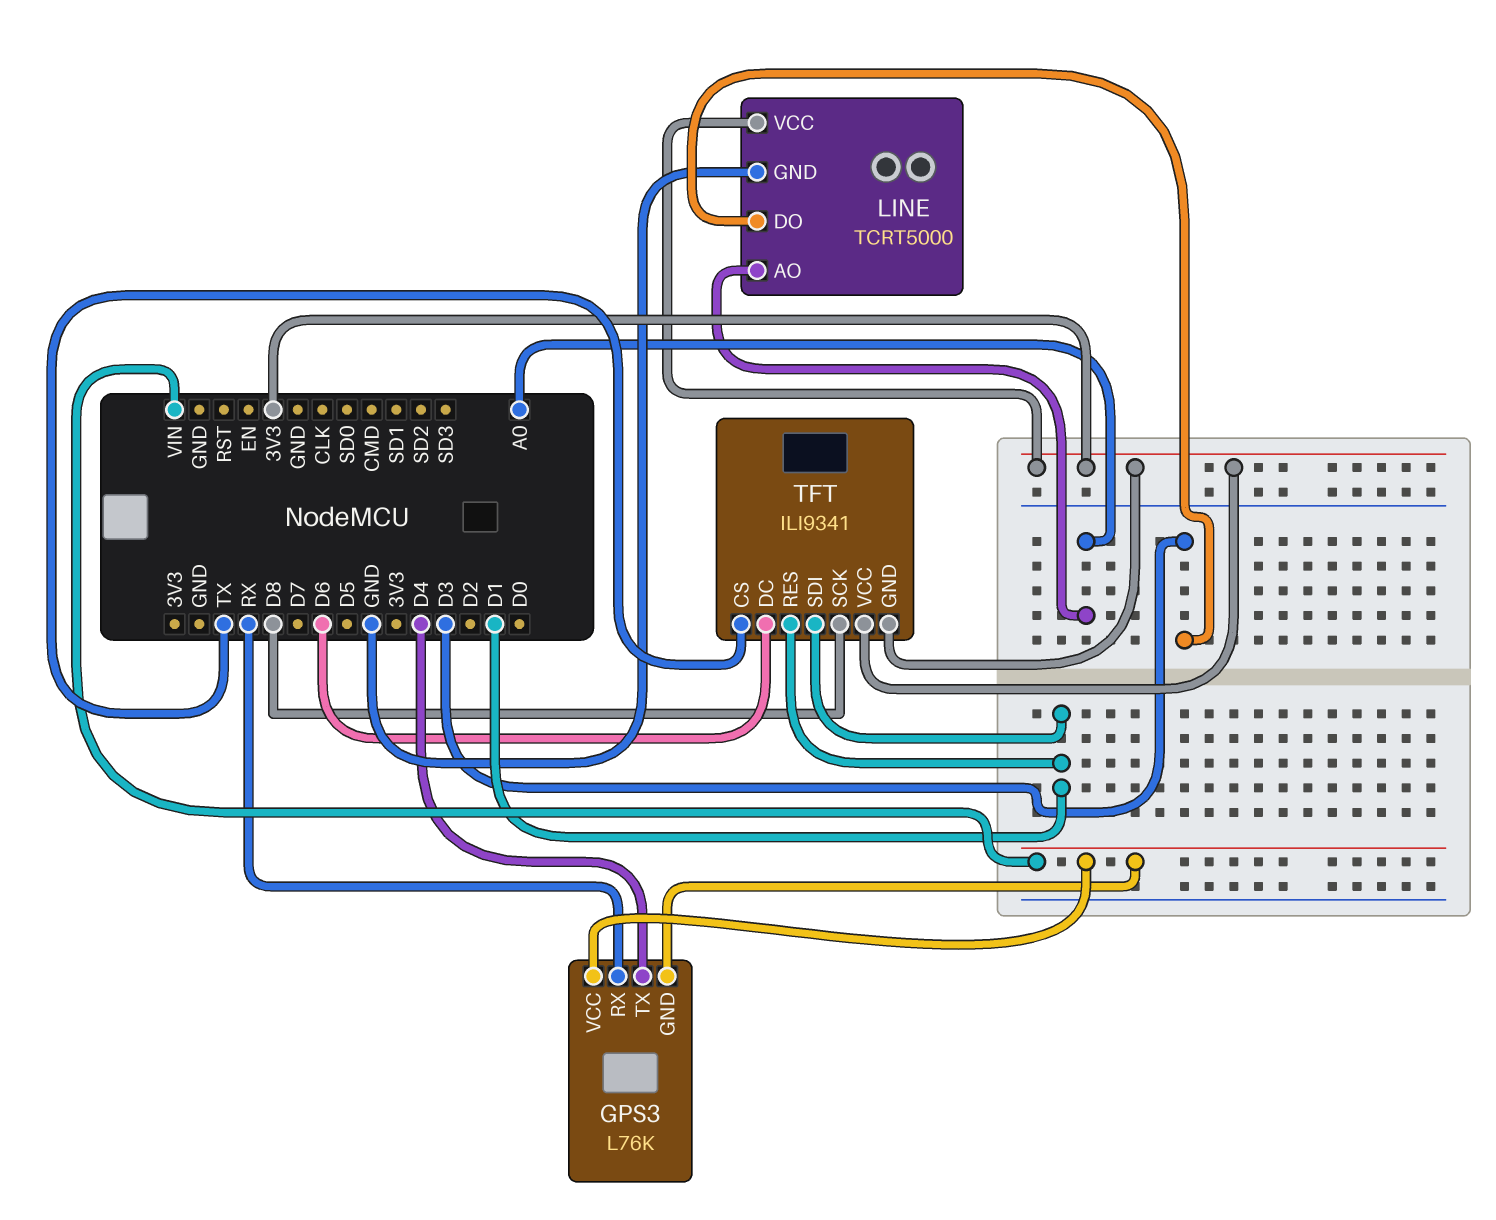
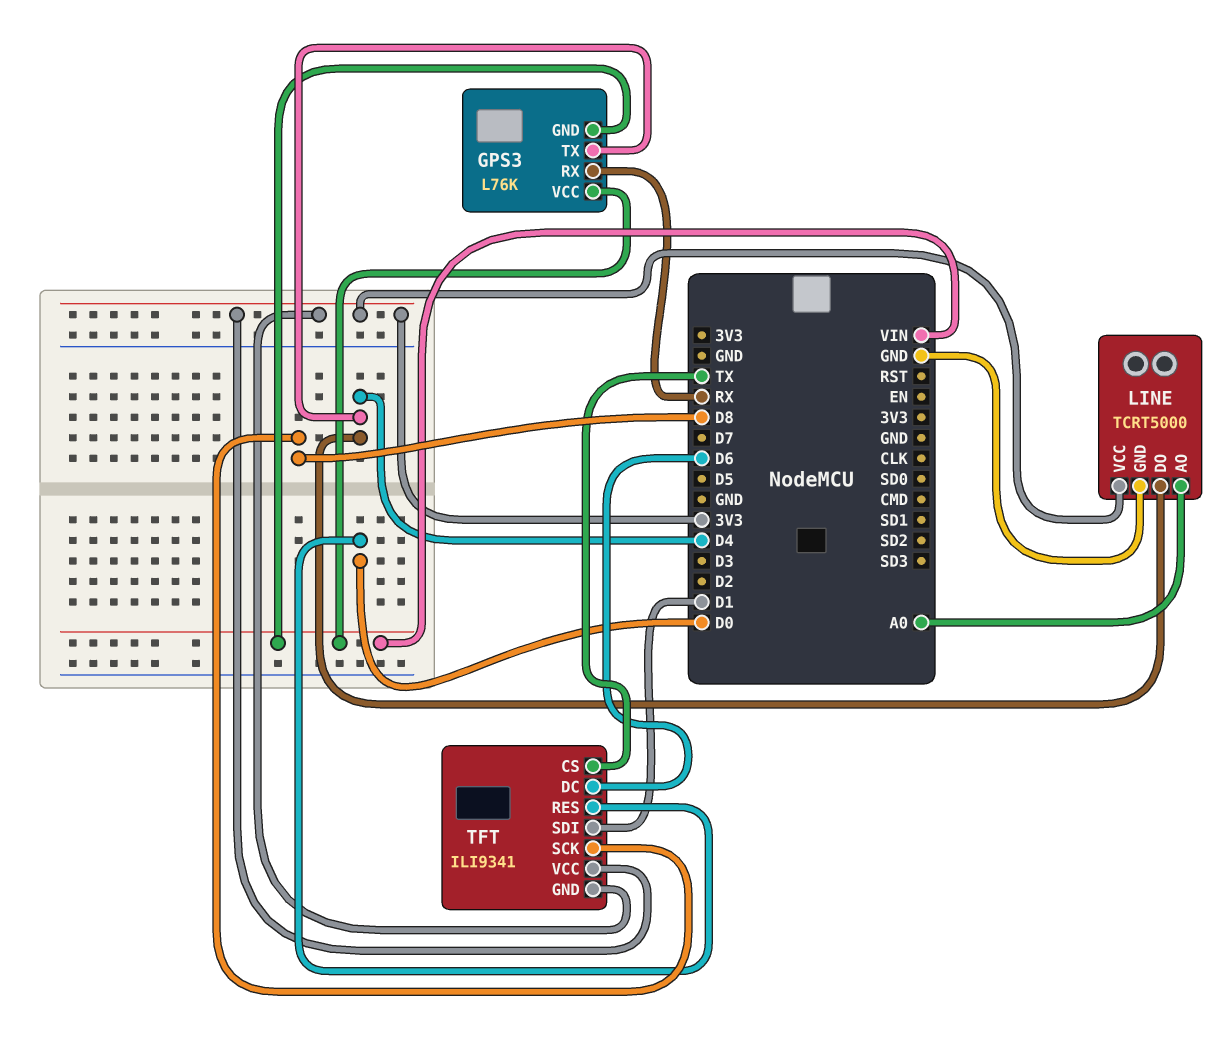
LINE pin DO: D3 -> D4
TFT pin RES: D1 -> D0

